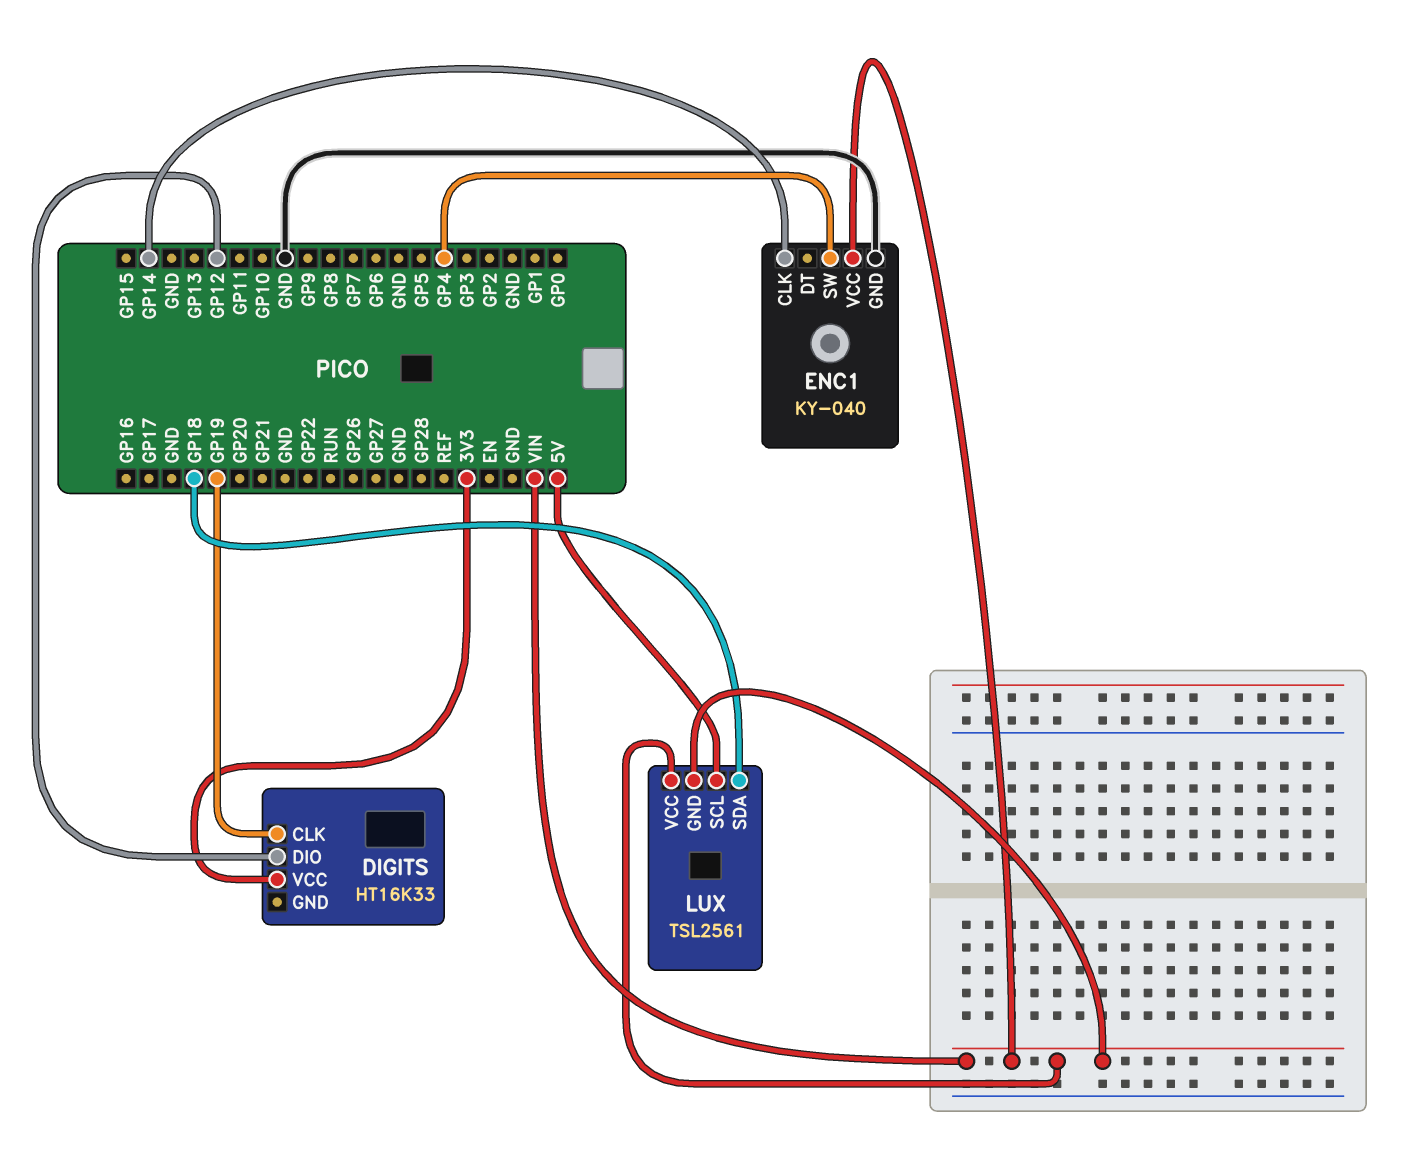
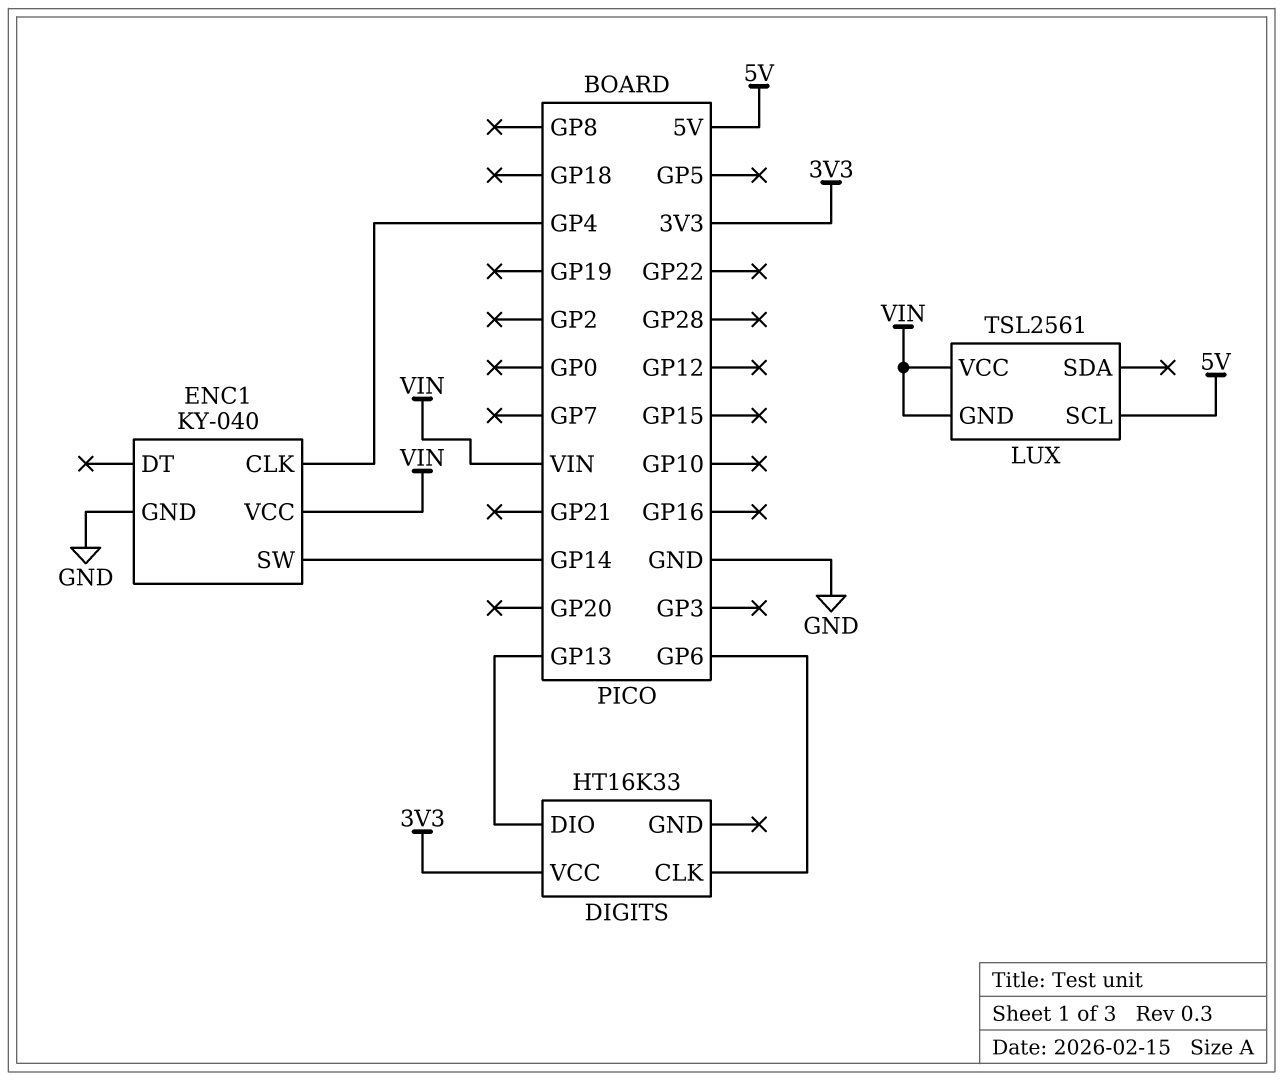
DIGITS pin CLK: GP19 -> GP6
DIGITS pin DIO: GP12 -> GP13
ENC1 pin CLK: GP14 -> GP4
ENC1 pin SW: GP4 -> GP14
LUX pin SDA: GP18 -> none

